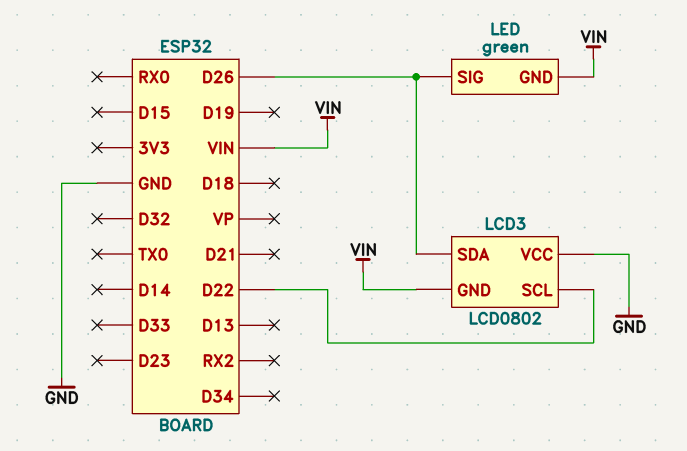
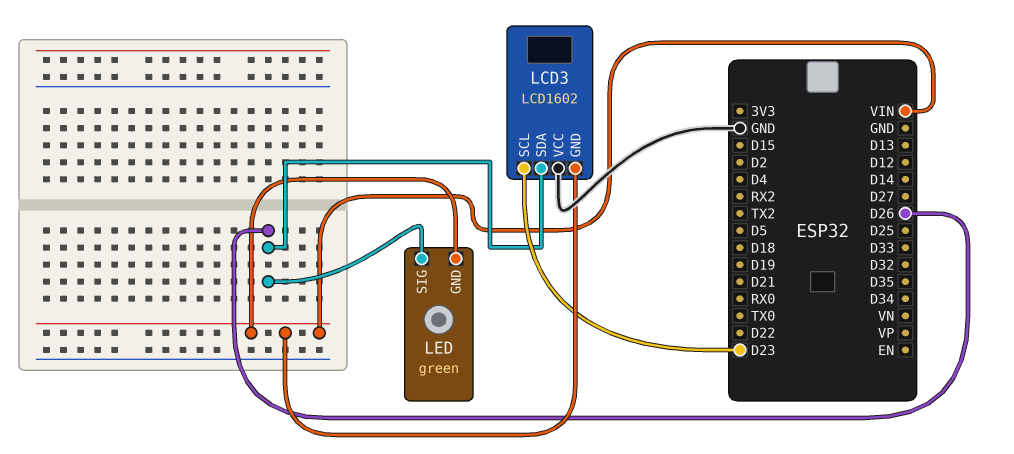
LCD3: LCD0802 -> LCD1602
LCD3 pin SCL: D22 -> D23

